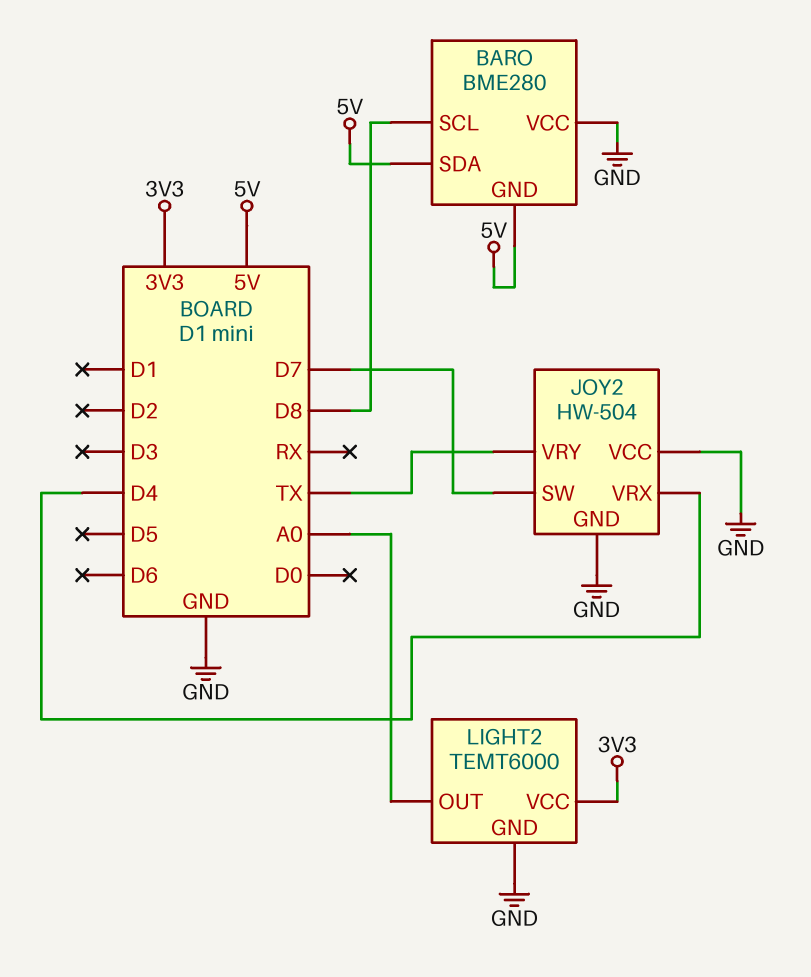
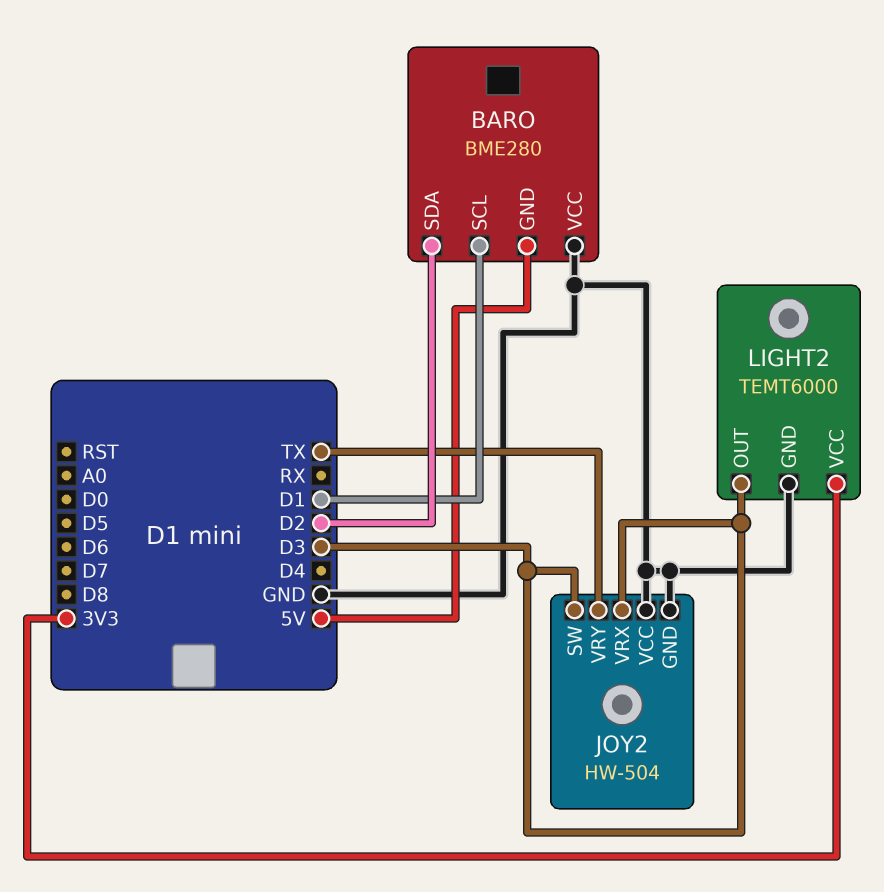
BARO pin SCL: D8 -> D1
BARO pin SDA: 5V -> D2
JOY2 pin SW: D7 -> D3
JOY2 pin VRX: D4 -> D3
LIGHT2 pin OUT: A0 -> D3

